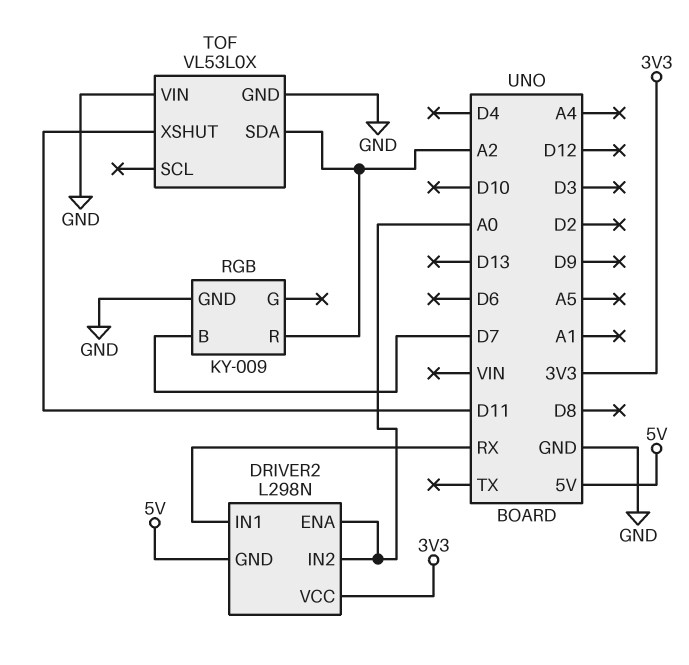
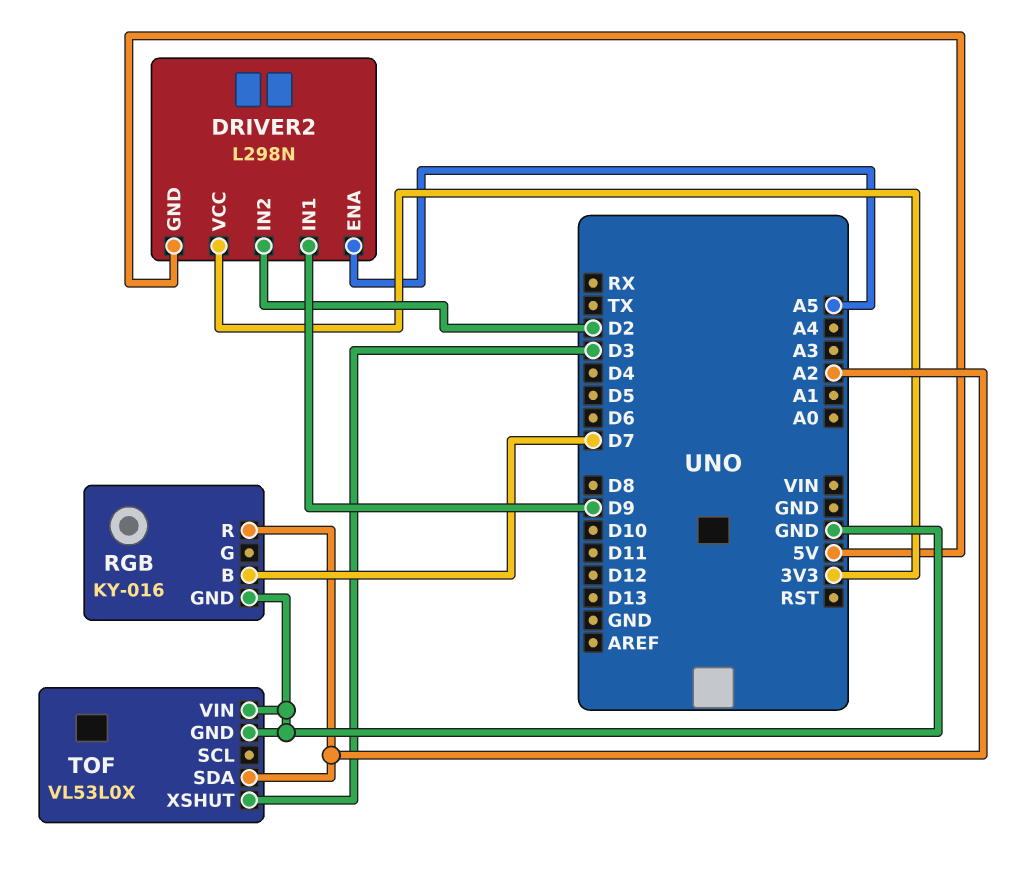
DRIVER2 pin ENA: A0 -> A5
DRIVER2 pin IN1: RX -> D9
DRIVER2 pin IN2: A0 -> D2
RGB: KY-009 -> KY-016
TOF pin XSHUT: D11 -> D3

